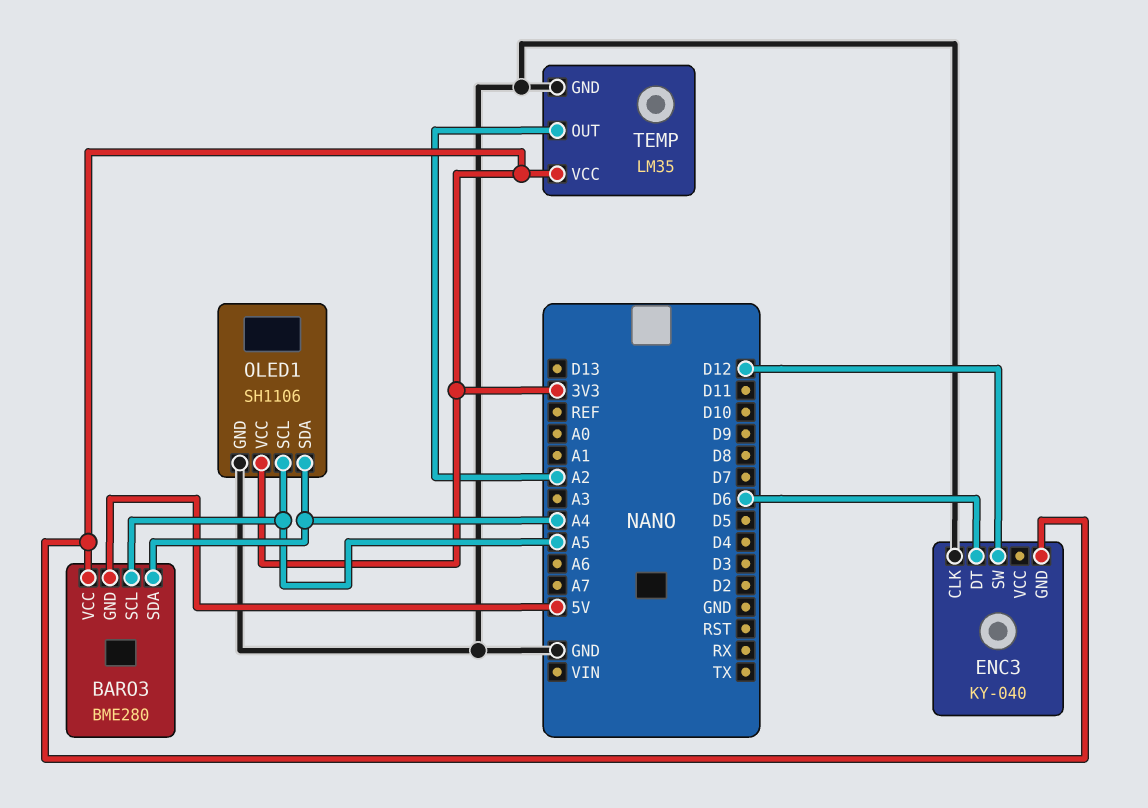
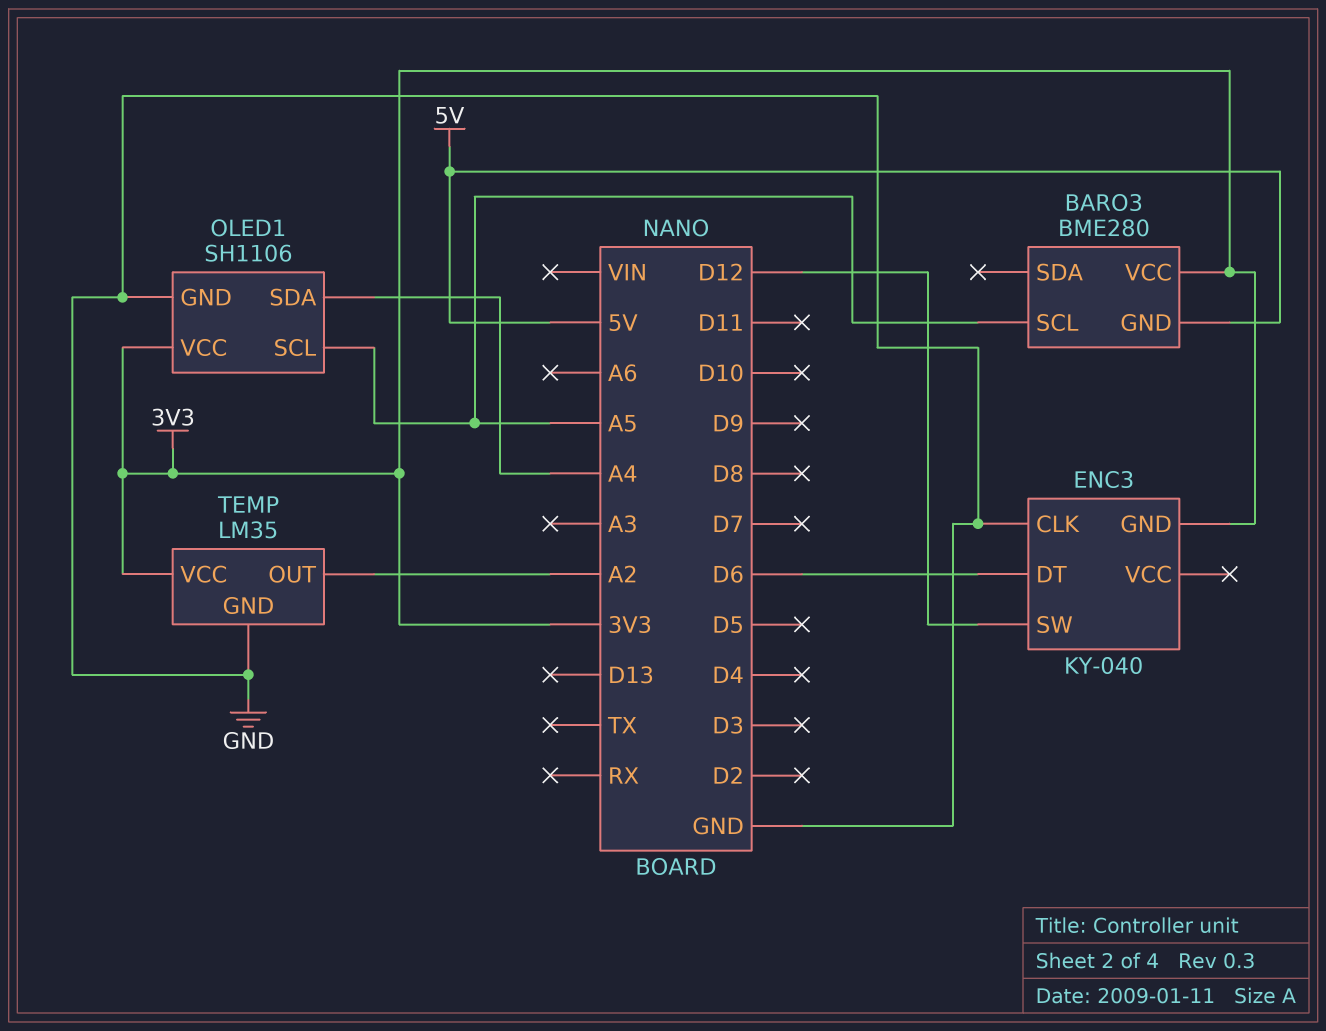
BARO3 pin SDA: A4 -> none

